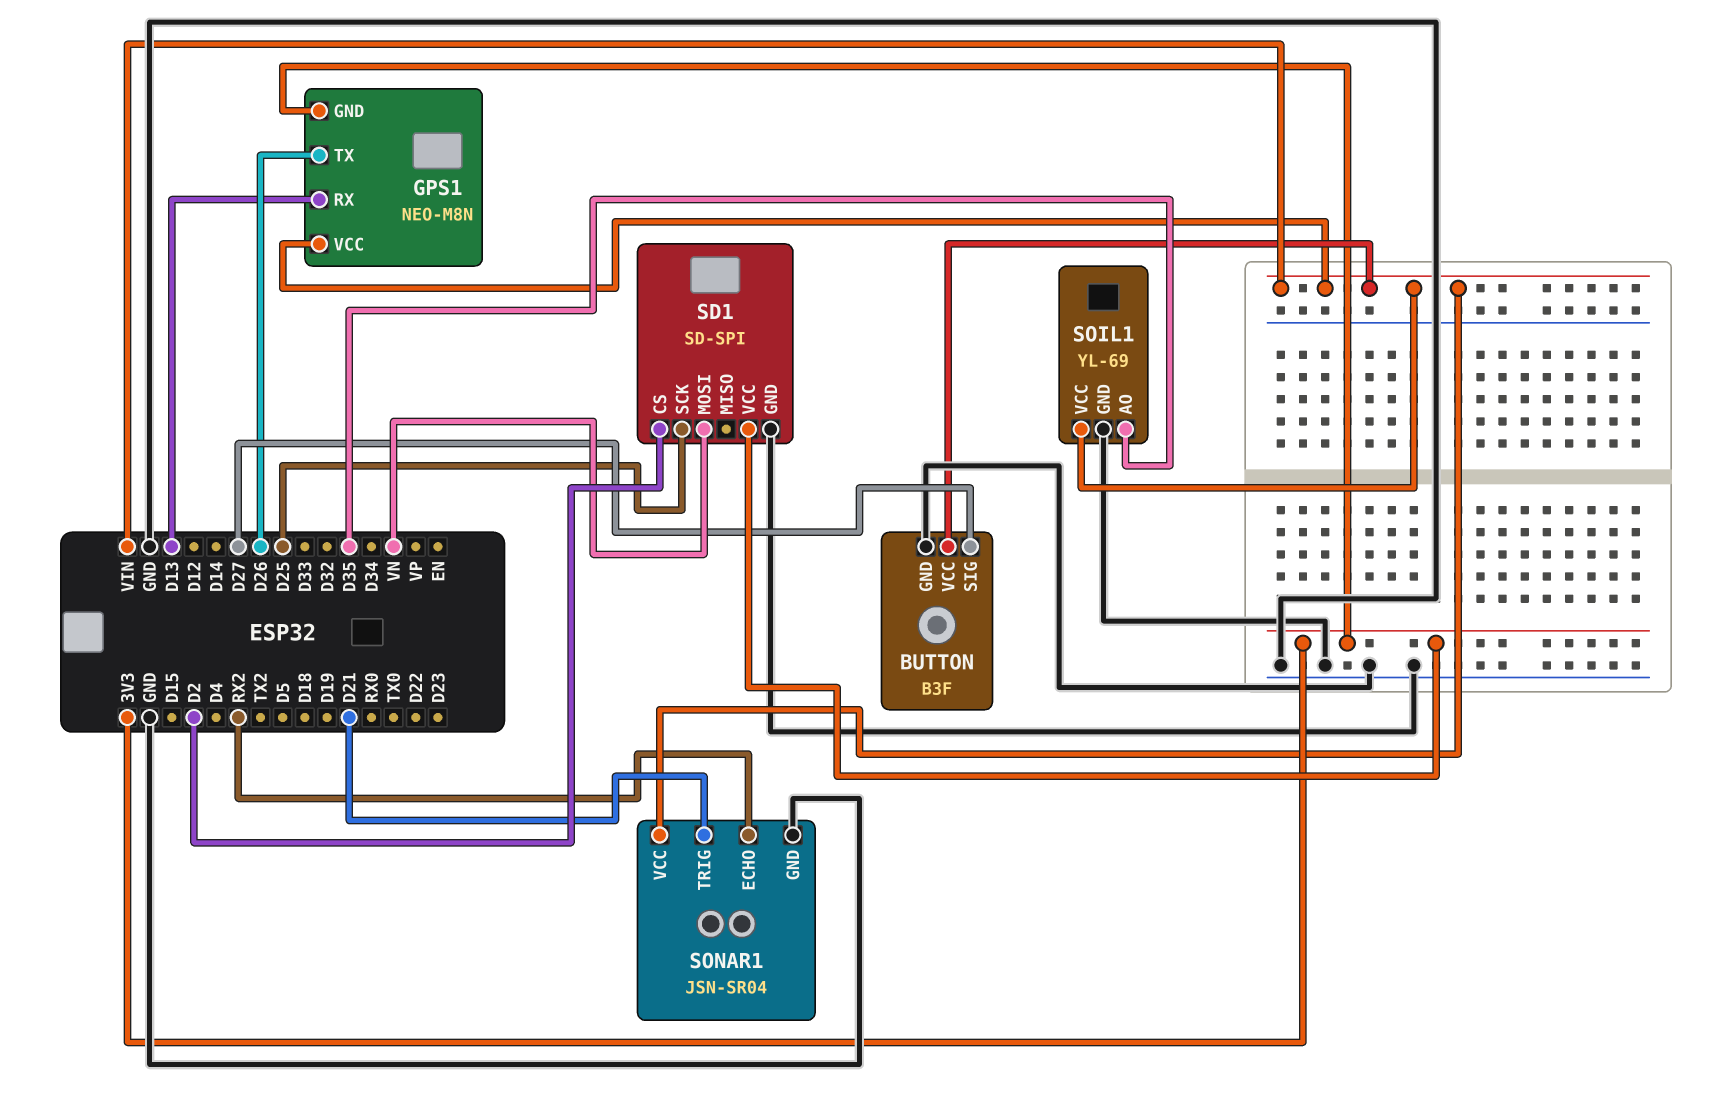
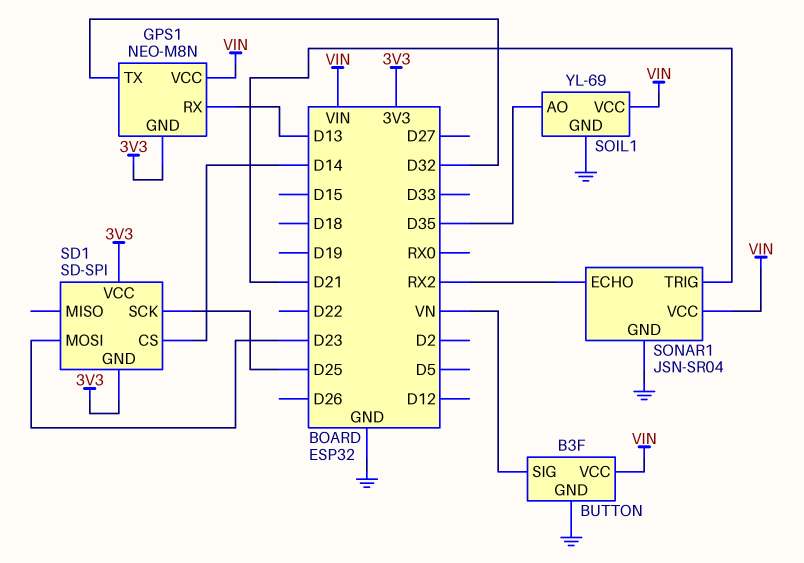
BUTTON pin SIG: D27 -> VN
GPS1 pin TX: D26 -> D32
SD1 pin CS: D2 -> D14
SD1 pin GND: GND -> 3V3
SD1 pin MOSI: VN -> D23

